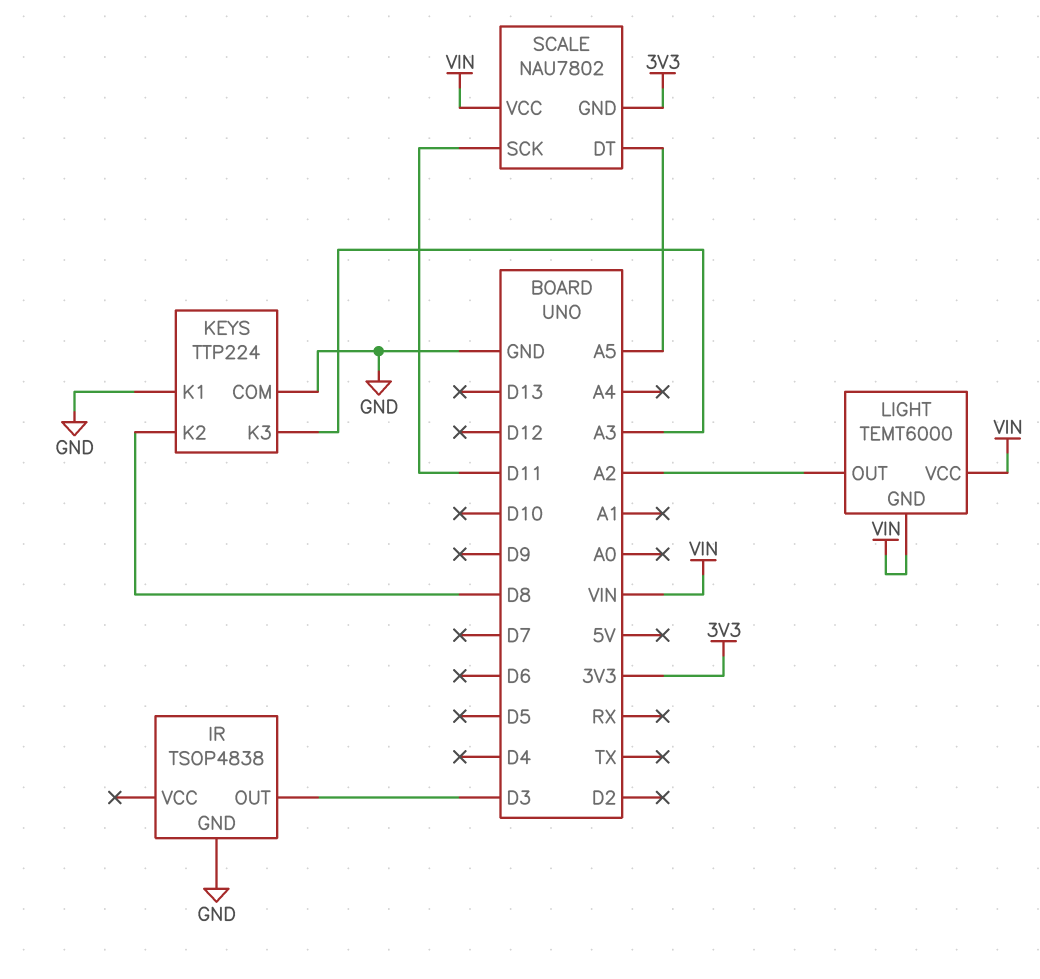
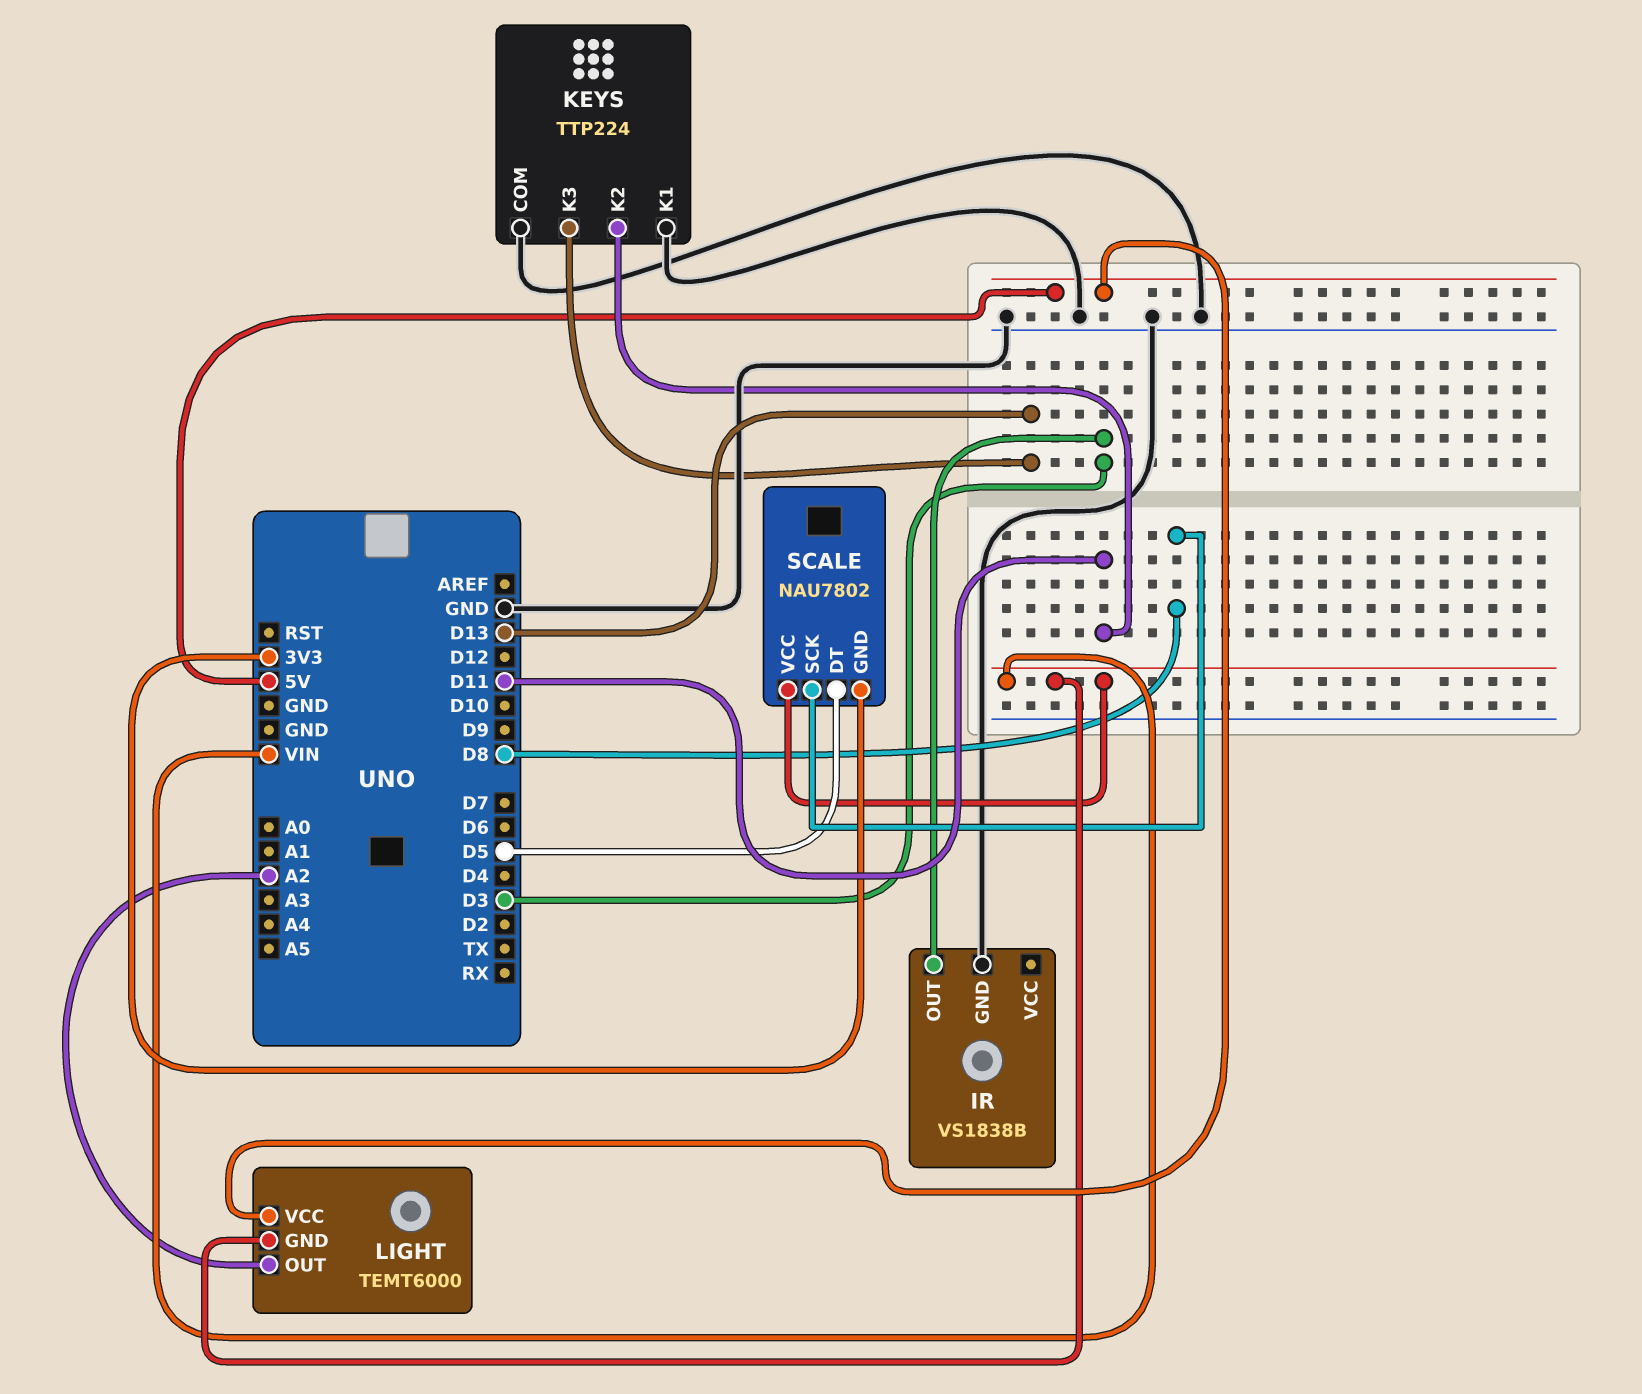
IR: TSOP4838 -> VS1838B
KEYS pin K2: D8 -> D11
KEYS pin K3: A3 -> D13
LIGHT pin VCC: VIN -> 5V
SCALE pin DT: A5 -> D5
SCALE pin SCK: D11 -> D8

